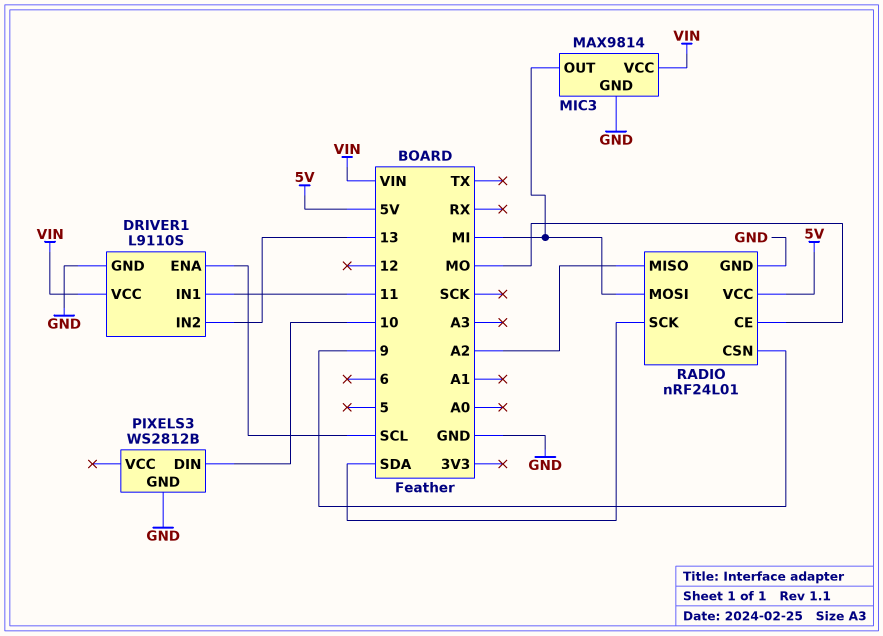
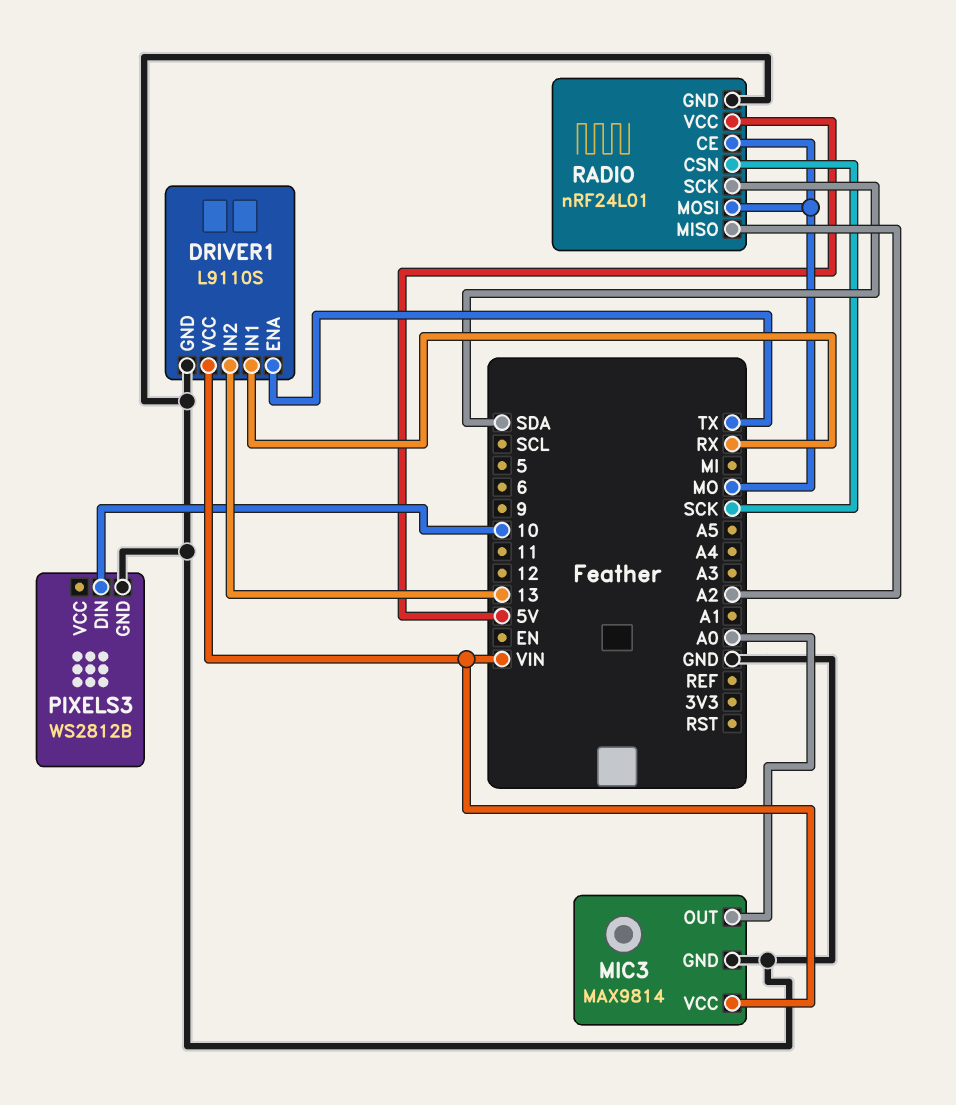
DRIVER1 pin ENA: SCL -> TX
DRIVER1 pin IN1: 11 -> RX
MIC3 pin OUT: MI -> A0
RADIO pin CSN: 9 -> SCK
RADIO pin MOSI: MI -> MO

